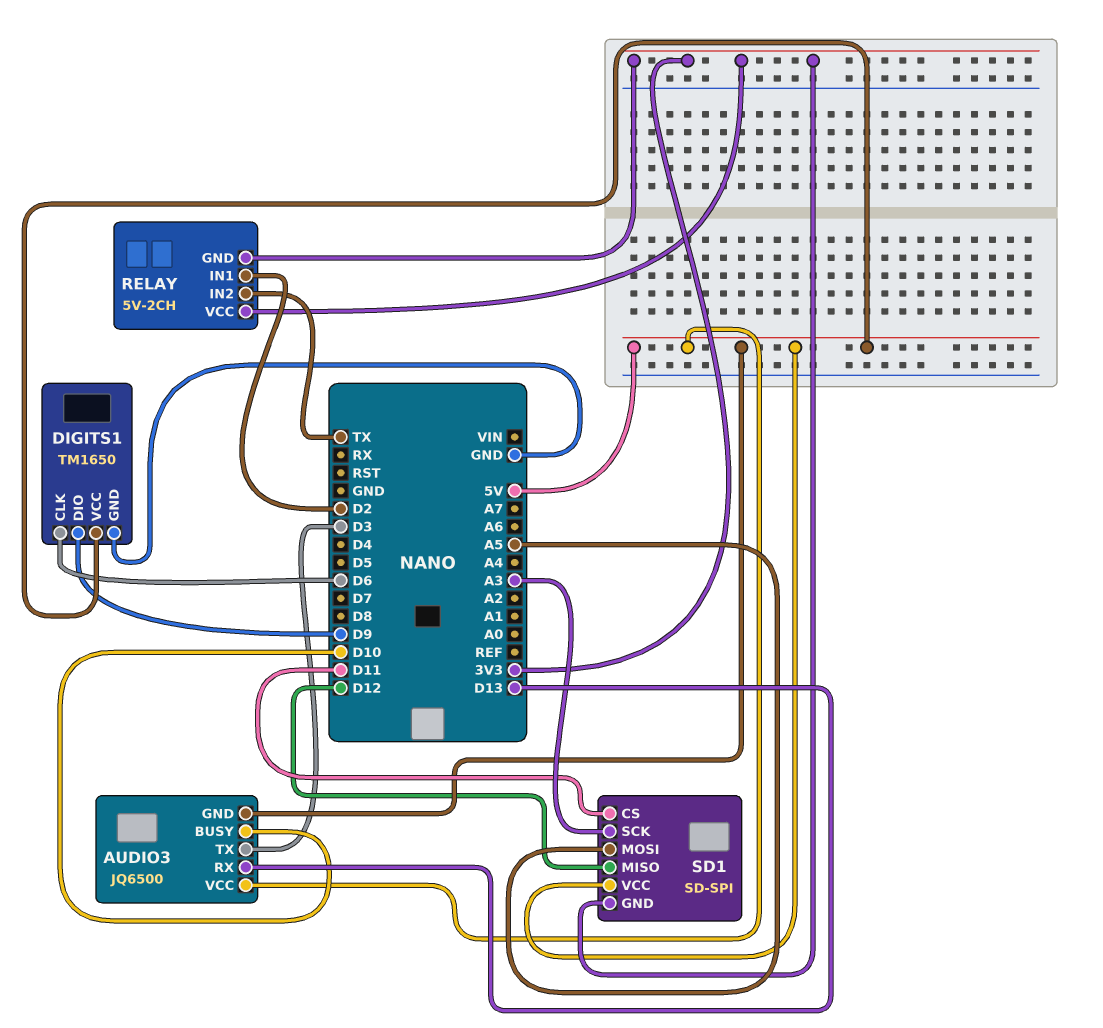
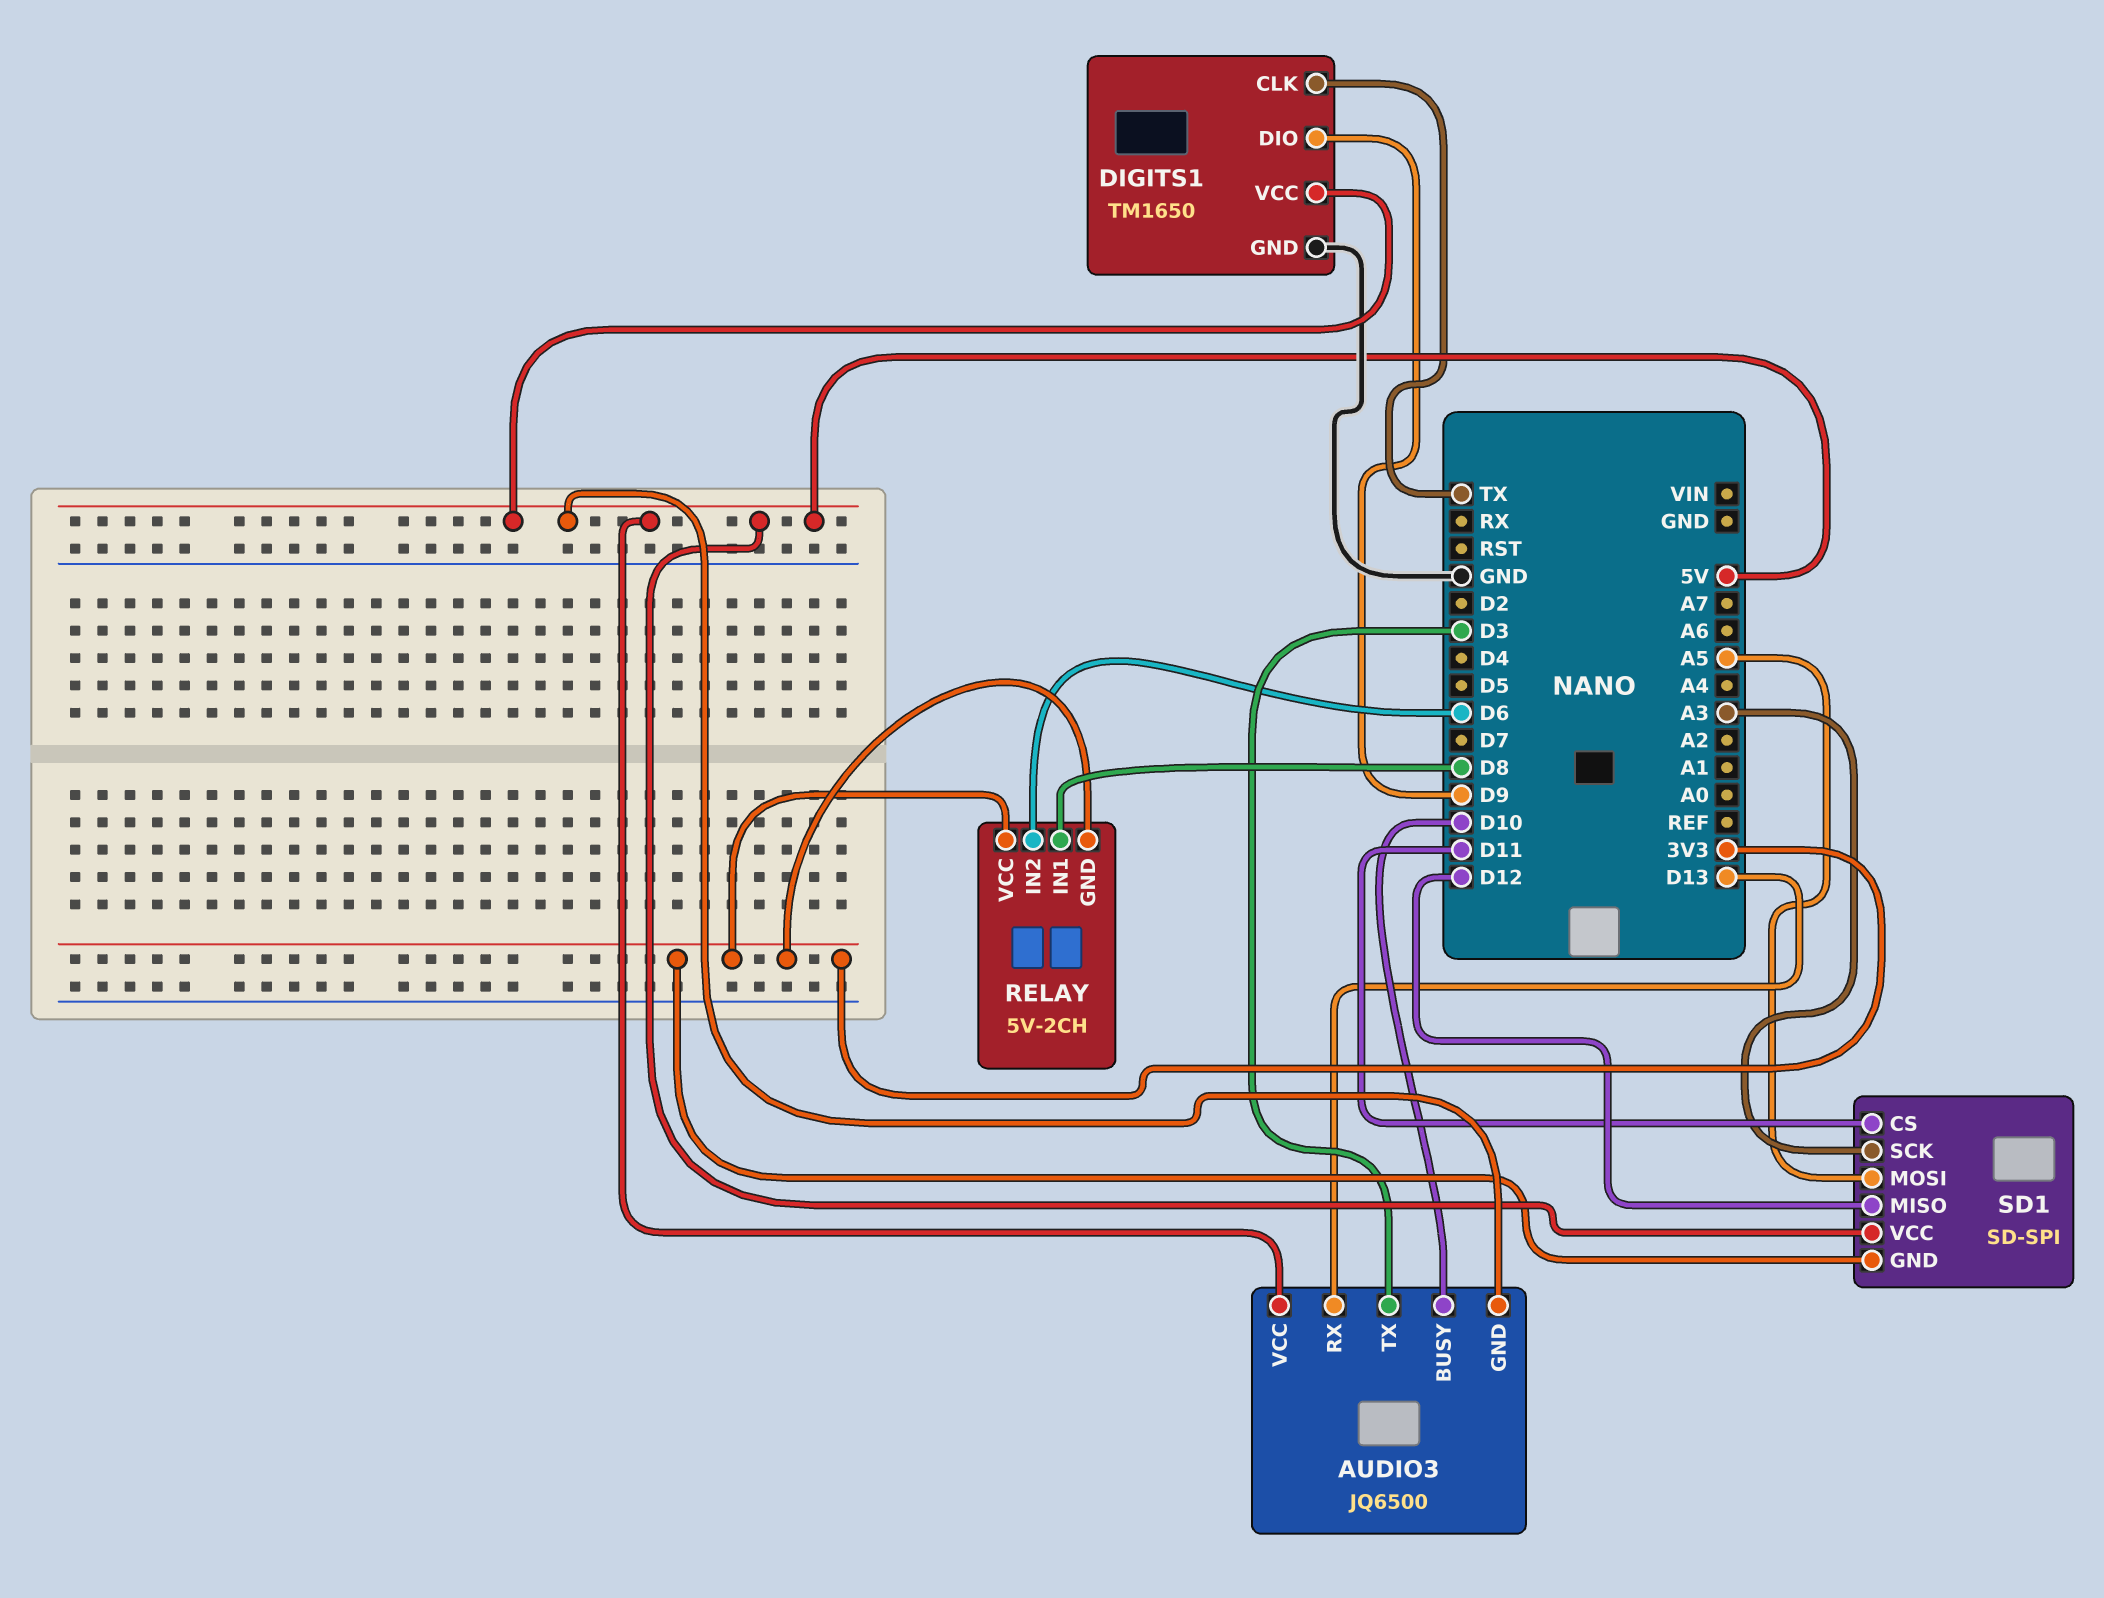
DIGITS1 pin CLK: D6 -> TX
RELAY pin IN1: D2 -> D8
RELAY pin IN2: TX -> D6

